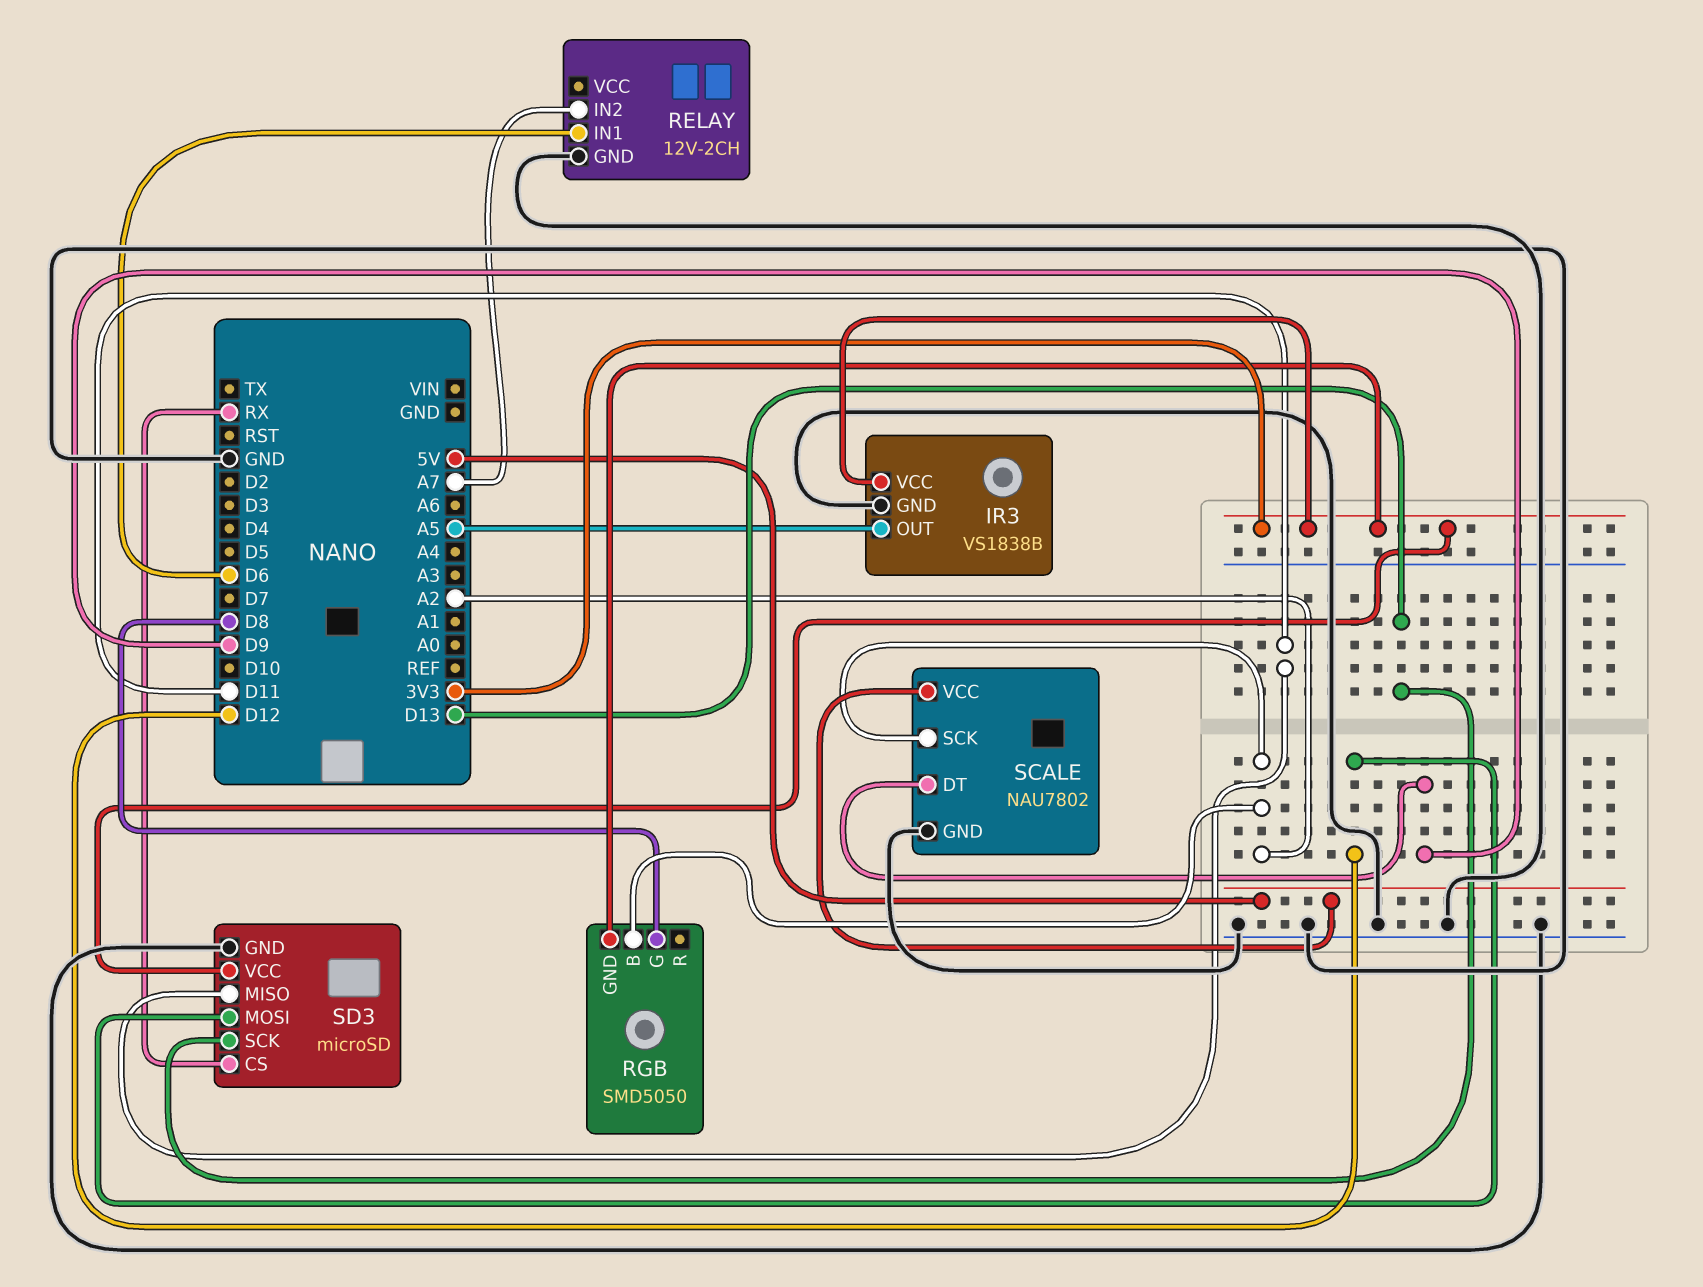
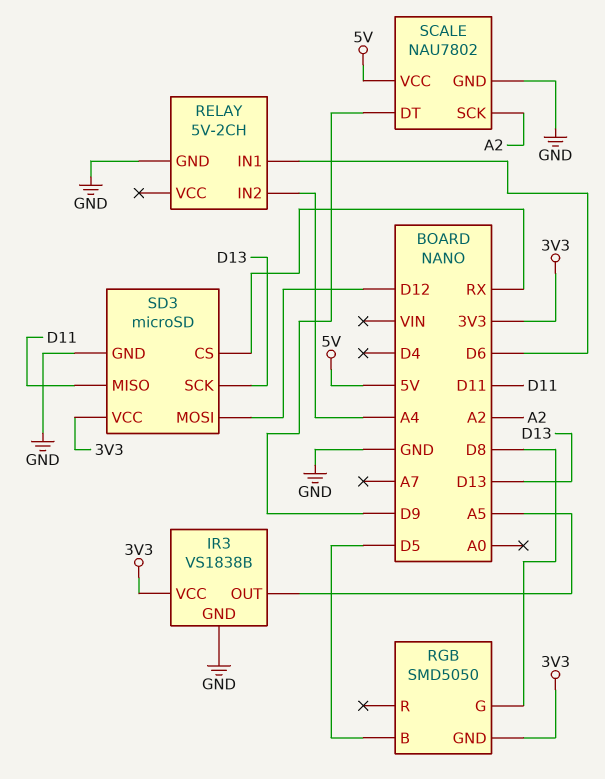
RELAY: 12V-2CH -> 5V-2CH
RELAY pin IN2: A7 -> A4
RGB pin B: A2 -> D5

